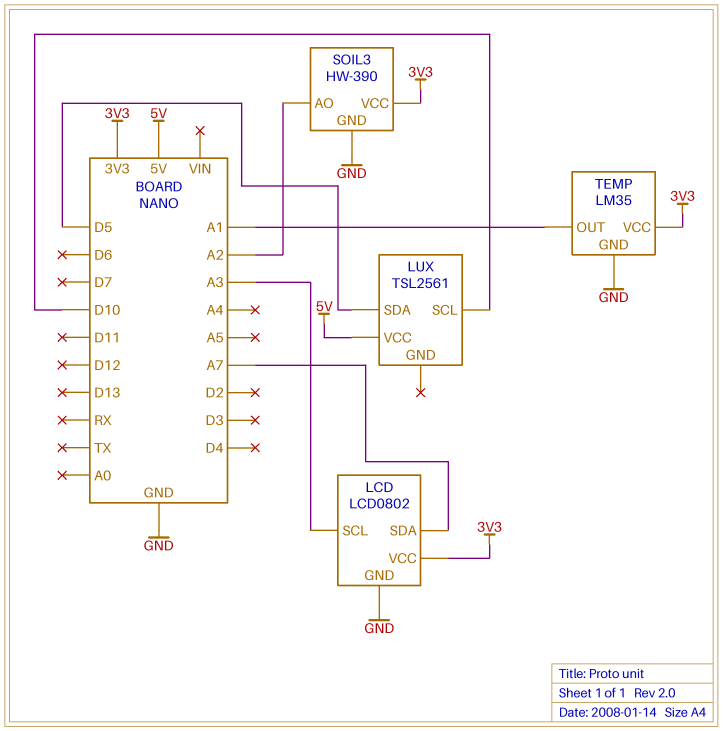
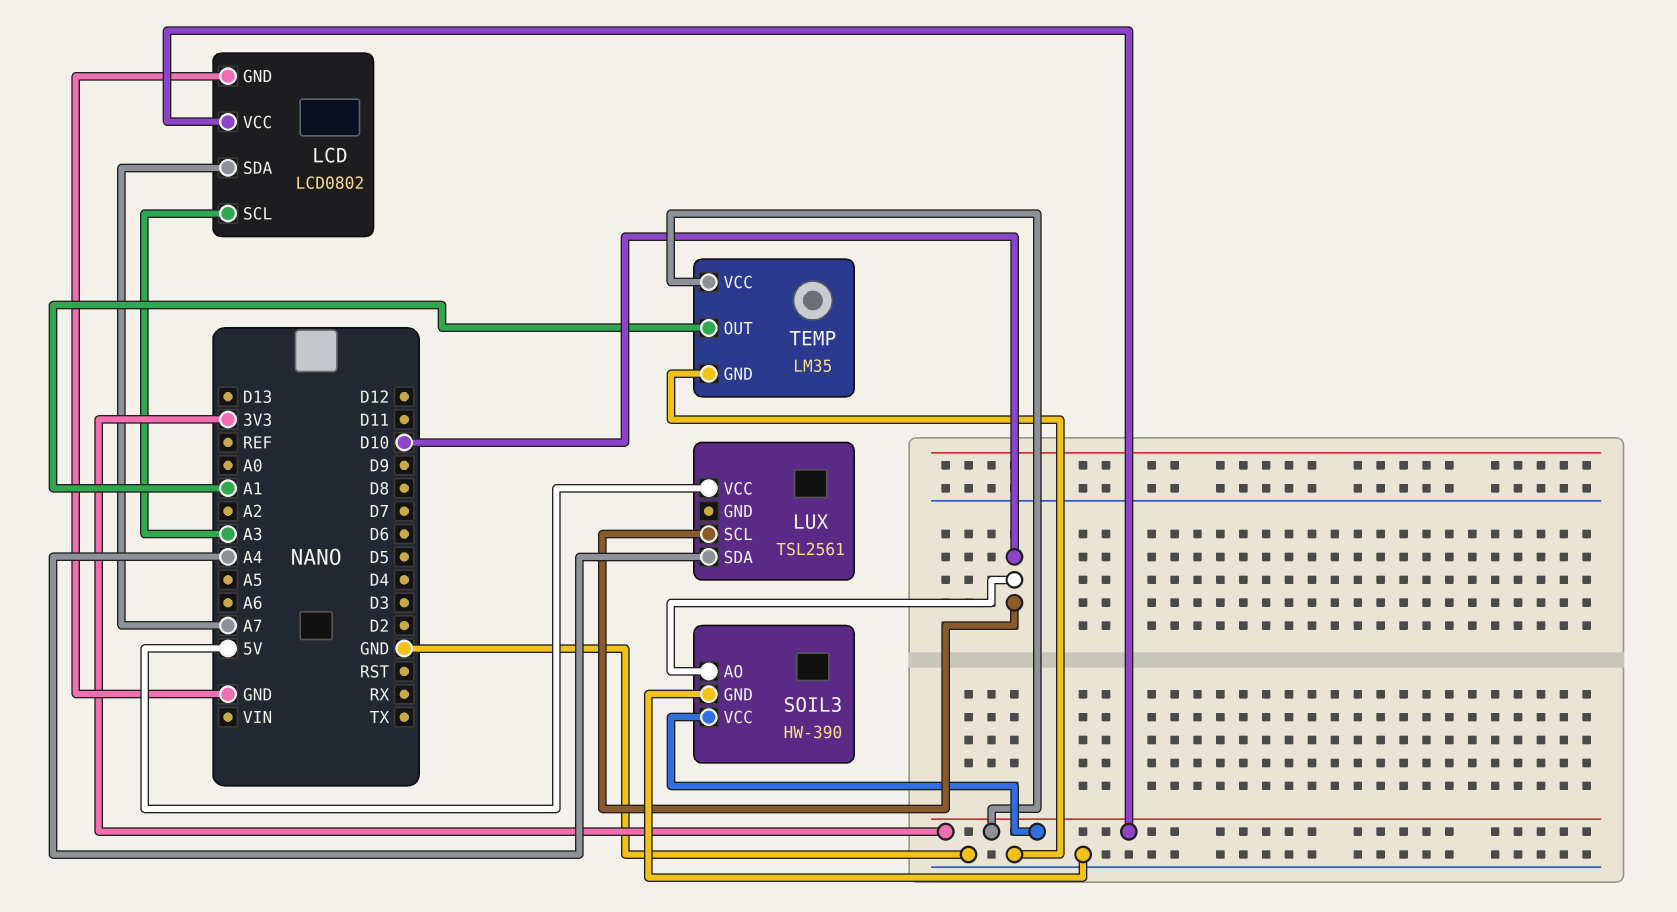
LUX pin SDA: D5 -> A4
SOIL3 pin AO: A2 -> D10

